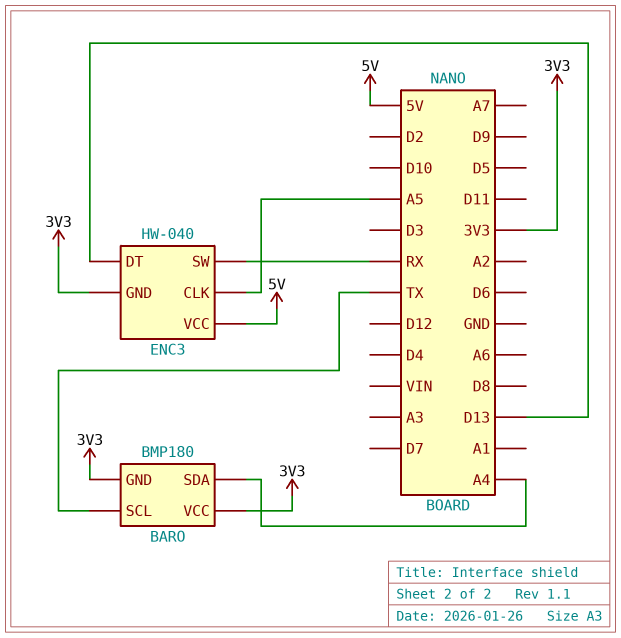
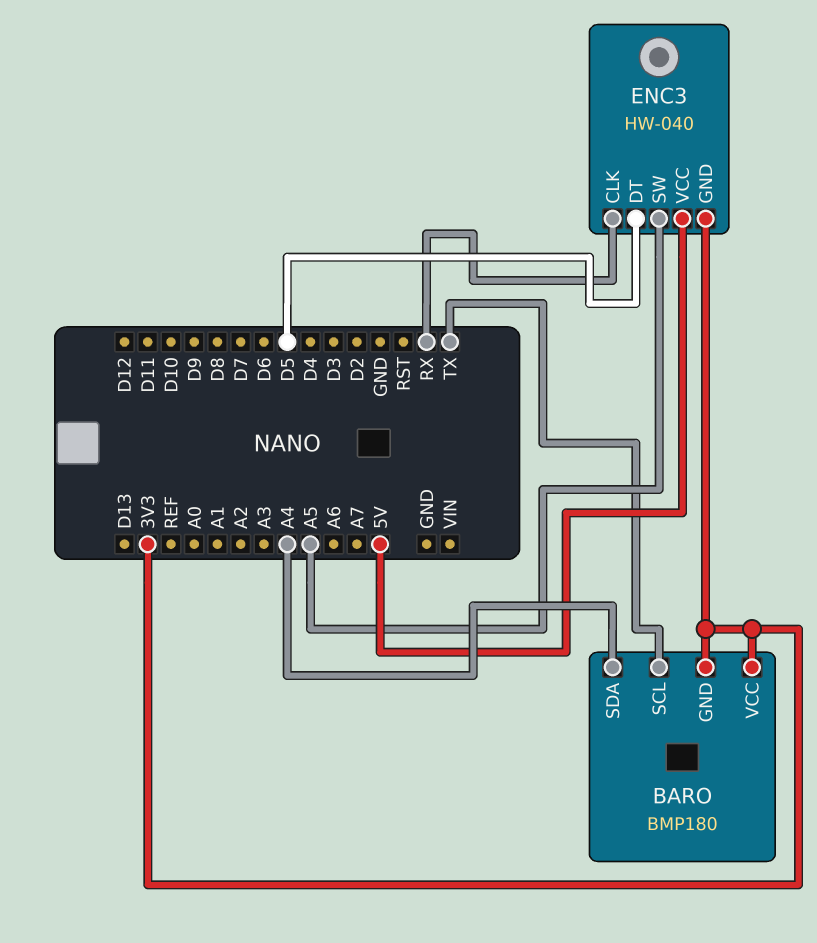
ENC3 pin CLK: A5 -> RX
ENC3 pin DT: D13 -> D5
ENC3 pin SW: RX -> A5

